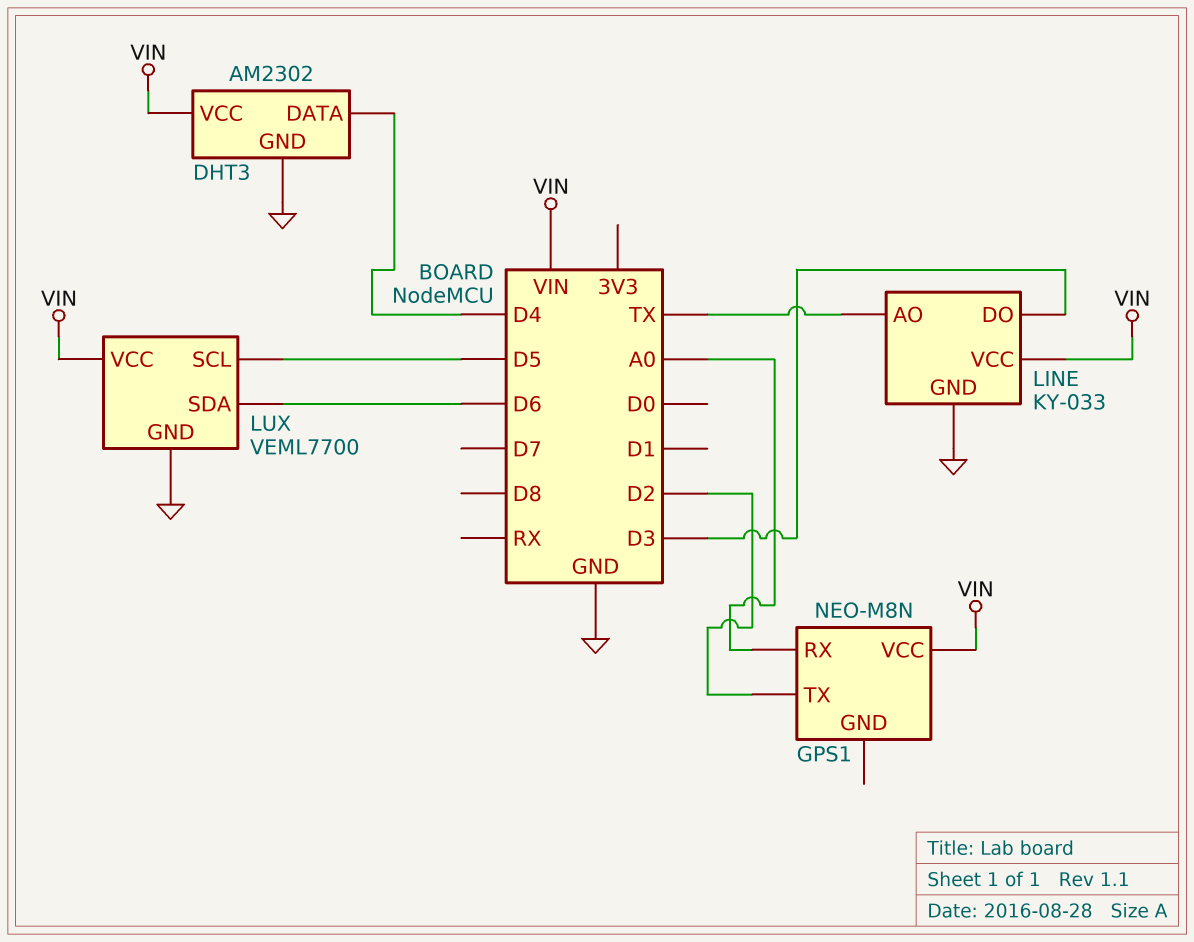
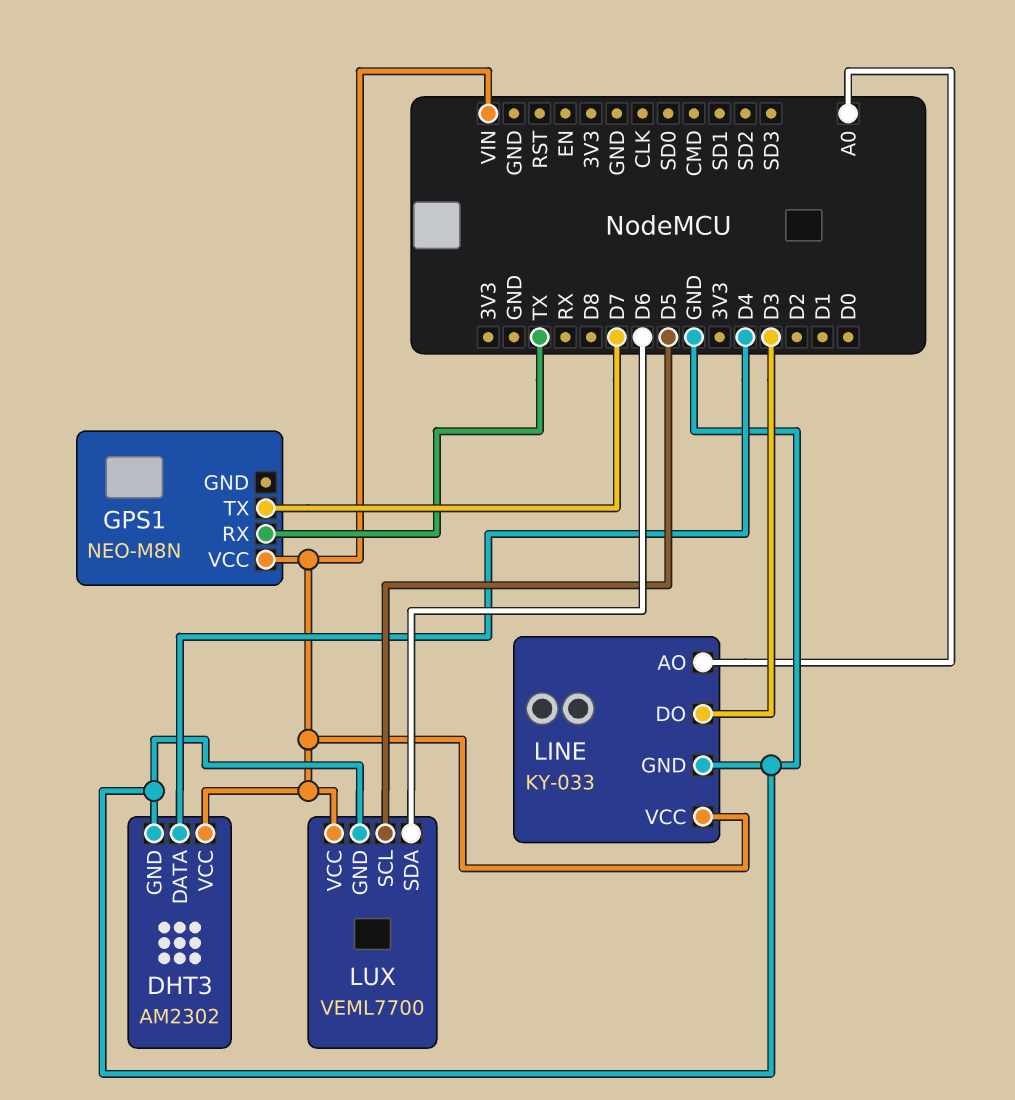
GPS1 pin RX: A0 -> TX
GPS1 pin TX: D2 -> D7
LINE pin AO: TX -> A0

